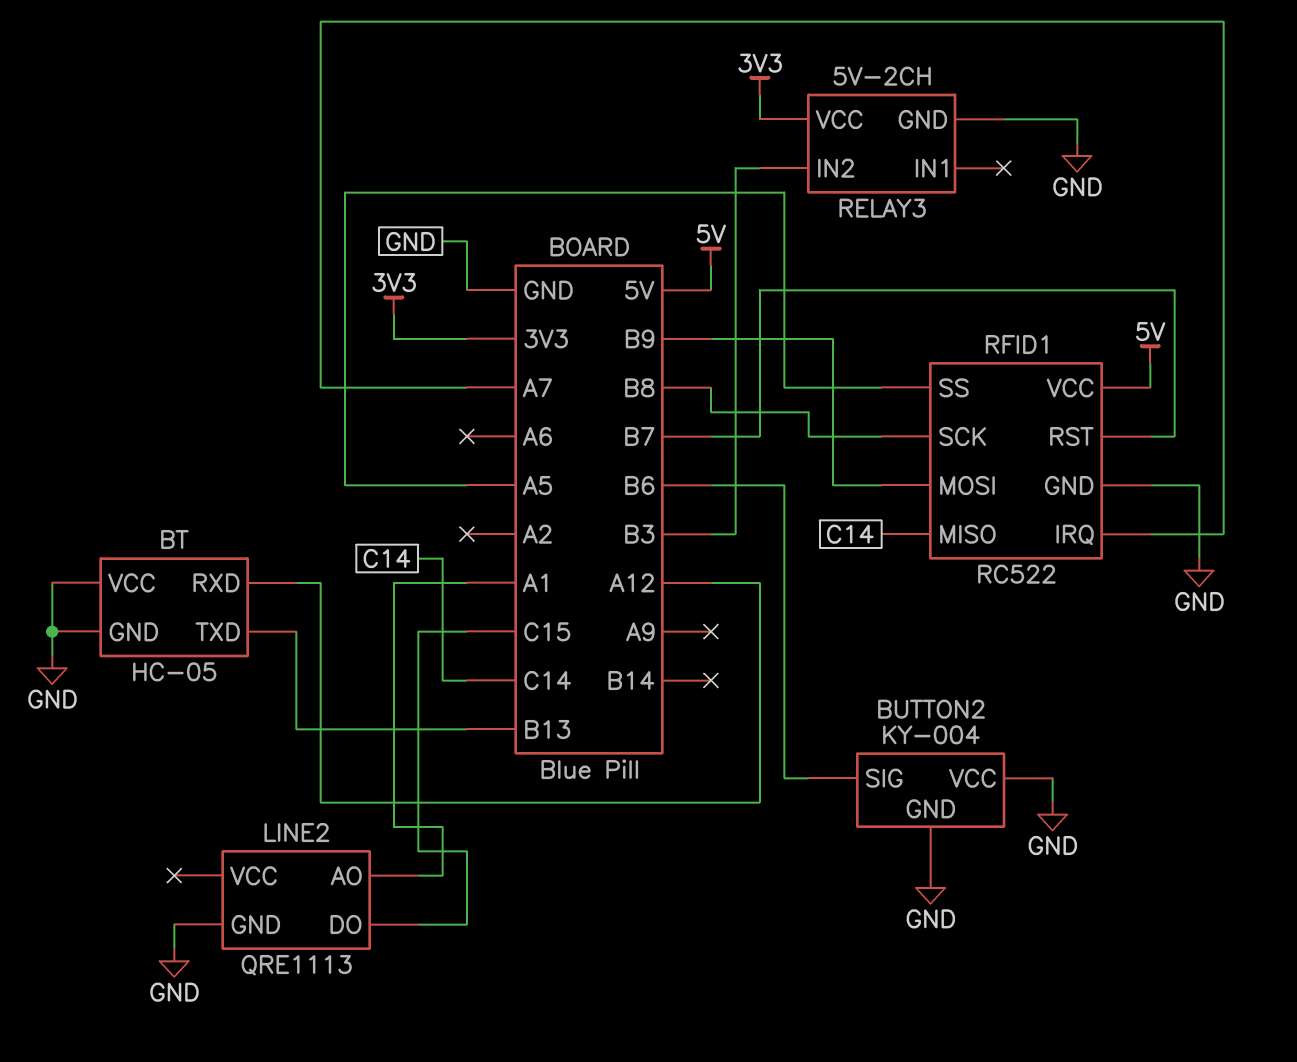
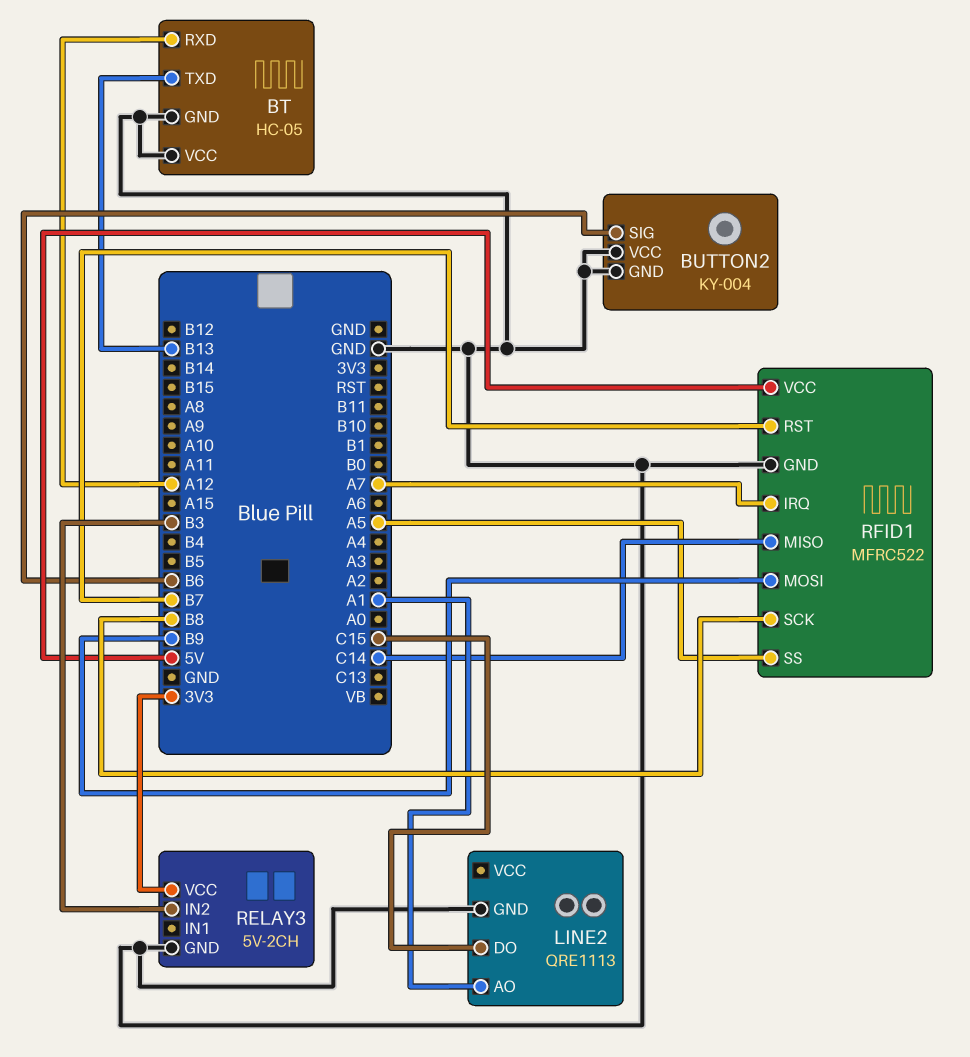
RFID1: RC522 -> MFRC522

